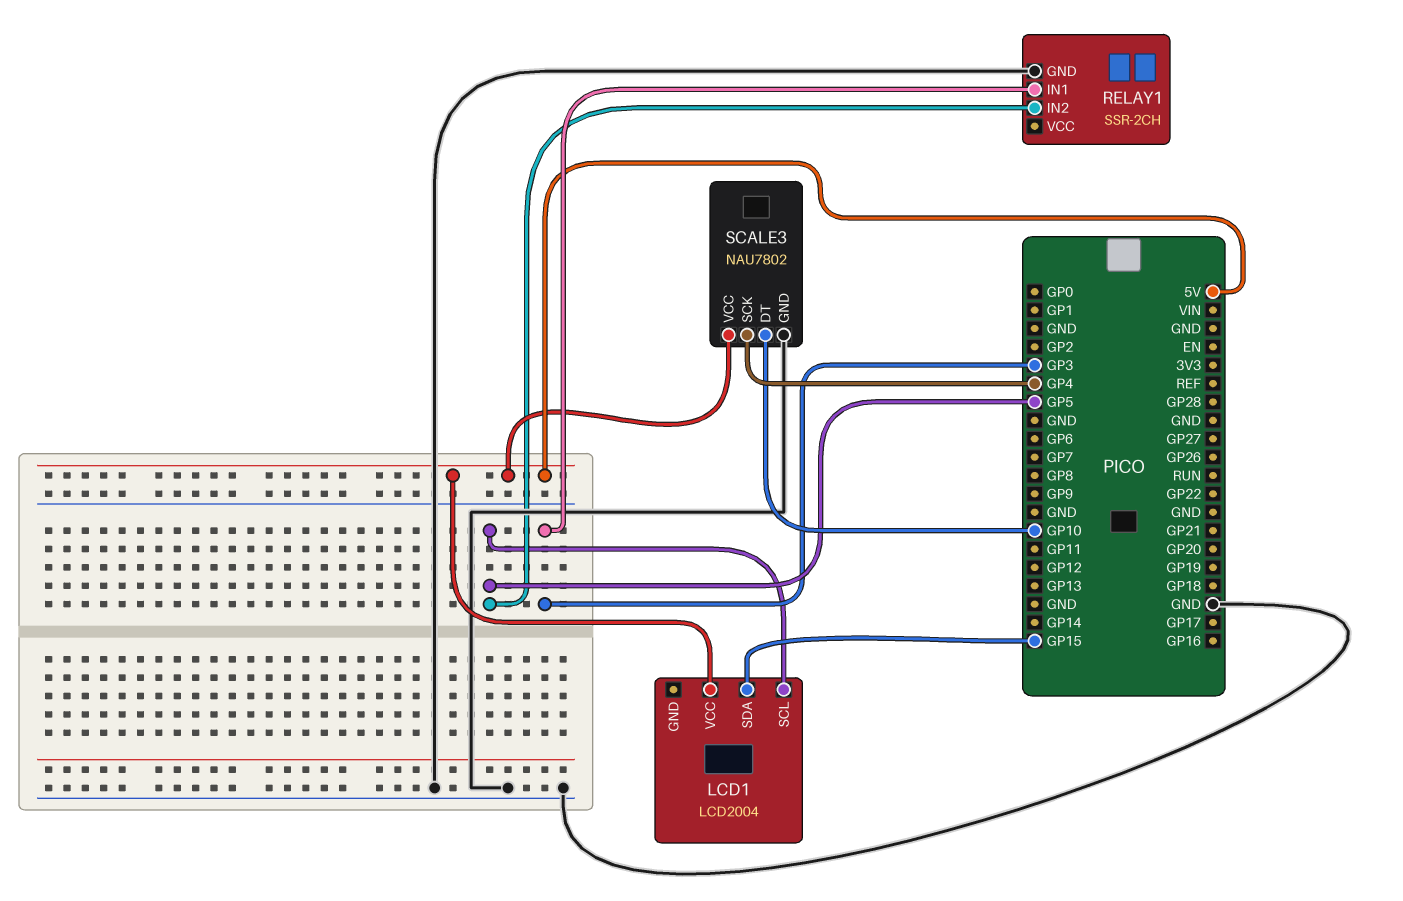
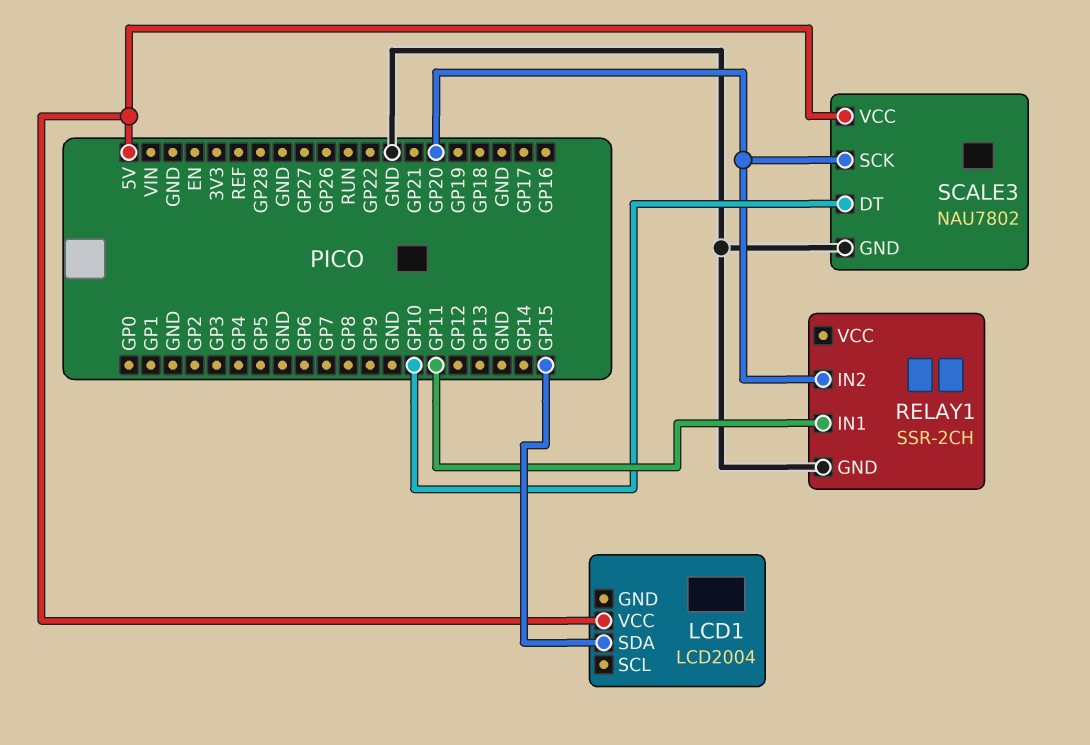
LCD1 pin SCL: GP5 -> none
RELAY1 pin IN1: GP3 -> GP11
RELAY1 pin IN2: GP5 -> GP20
SCALE3 pin SCK: GP4 -> GP20

